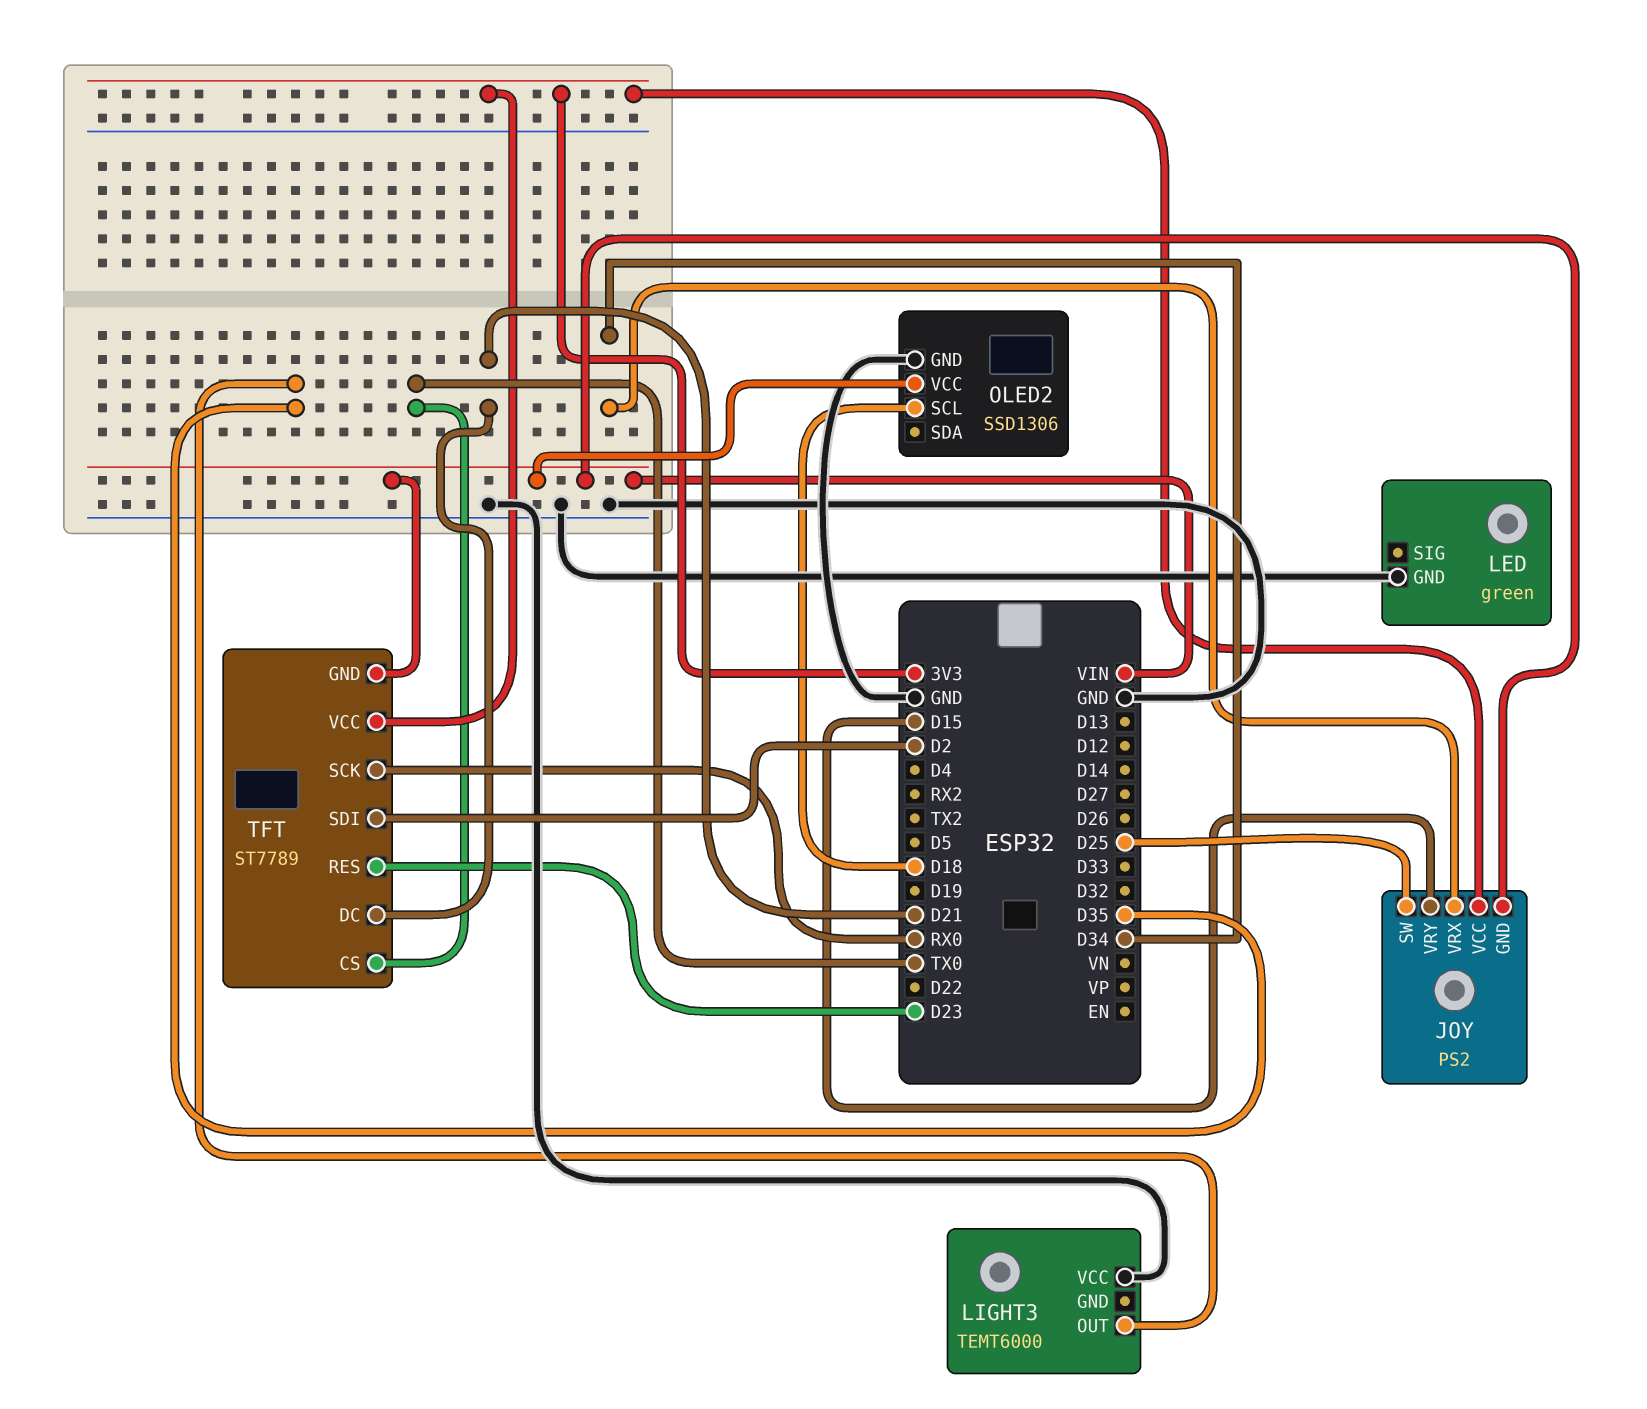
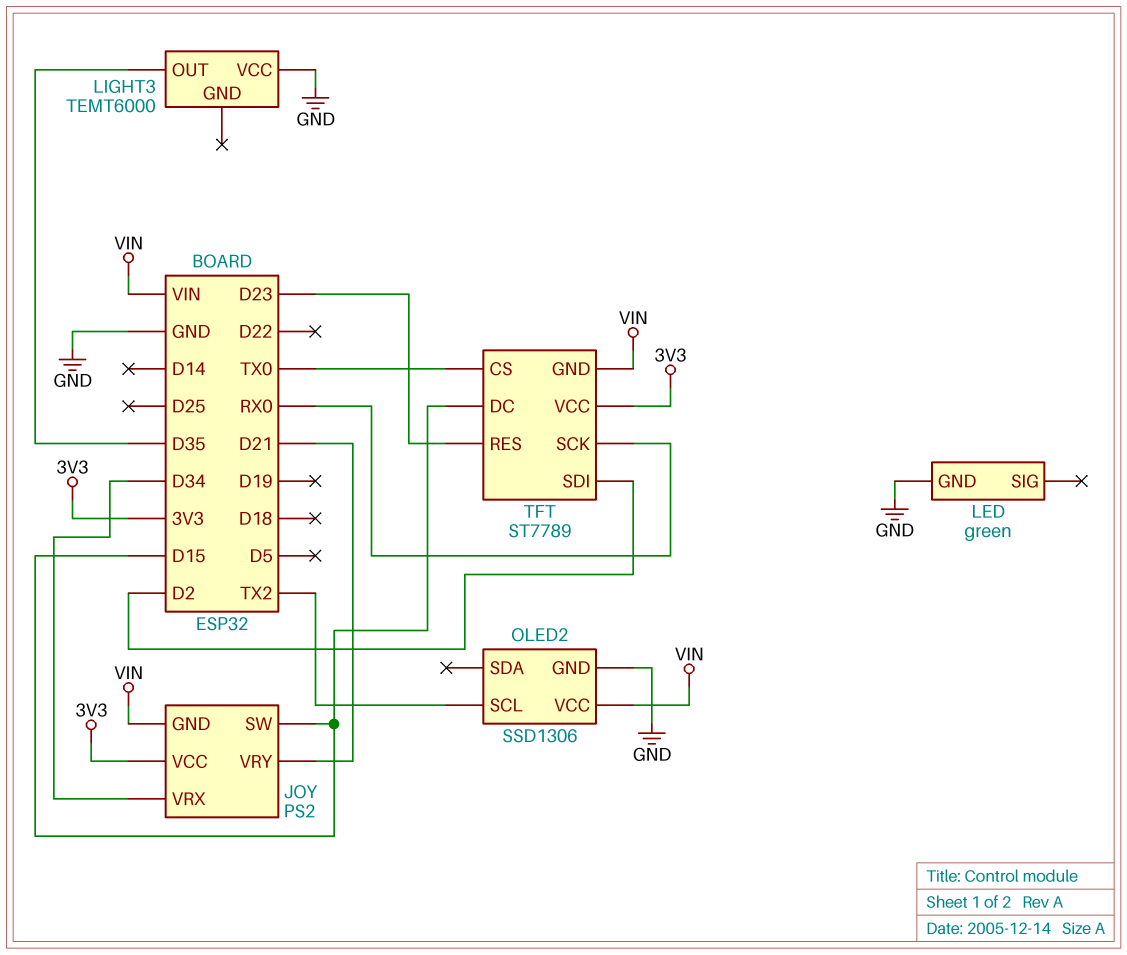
JOY pin SW: D25 -> D15
JOY pin VRY: D15 -> D21
OLED2 pin SCL: D18 -> TX2
TFT pin DC: D21 -> D15

